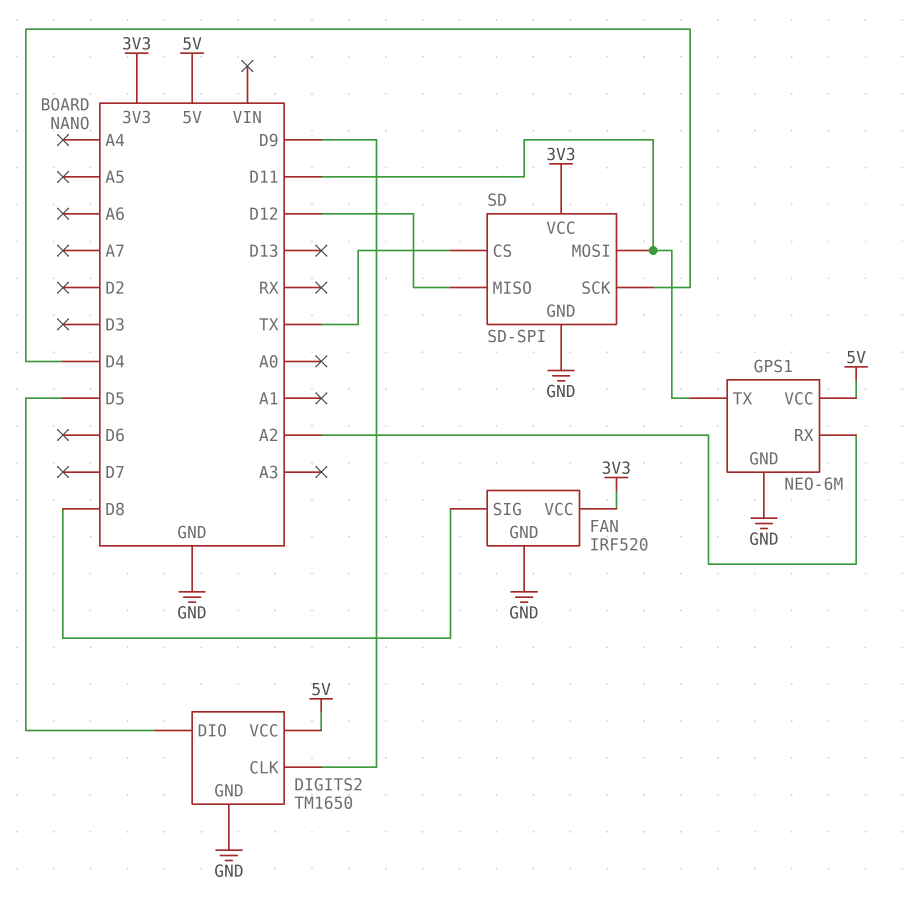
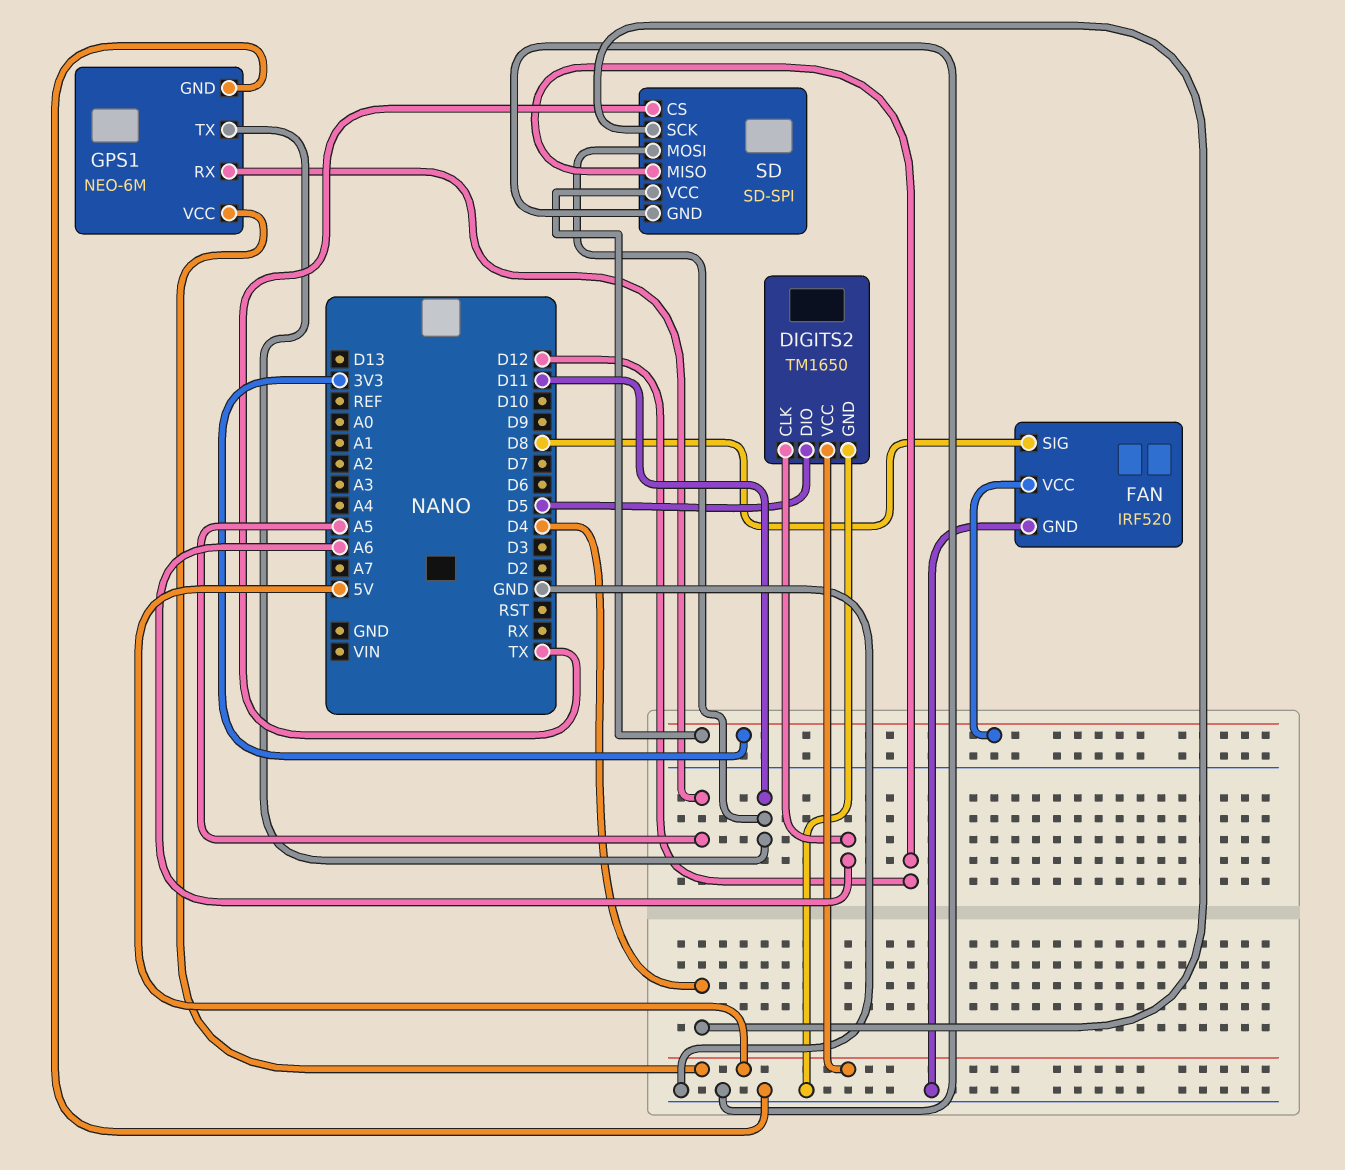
DIGITS2 pin CLK: D9 -> A6
GPS1 pin RX: A2 -> A5

